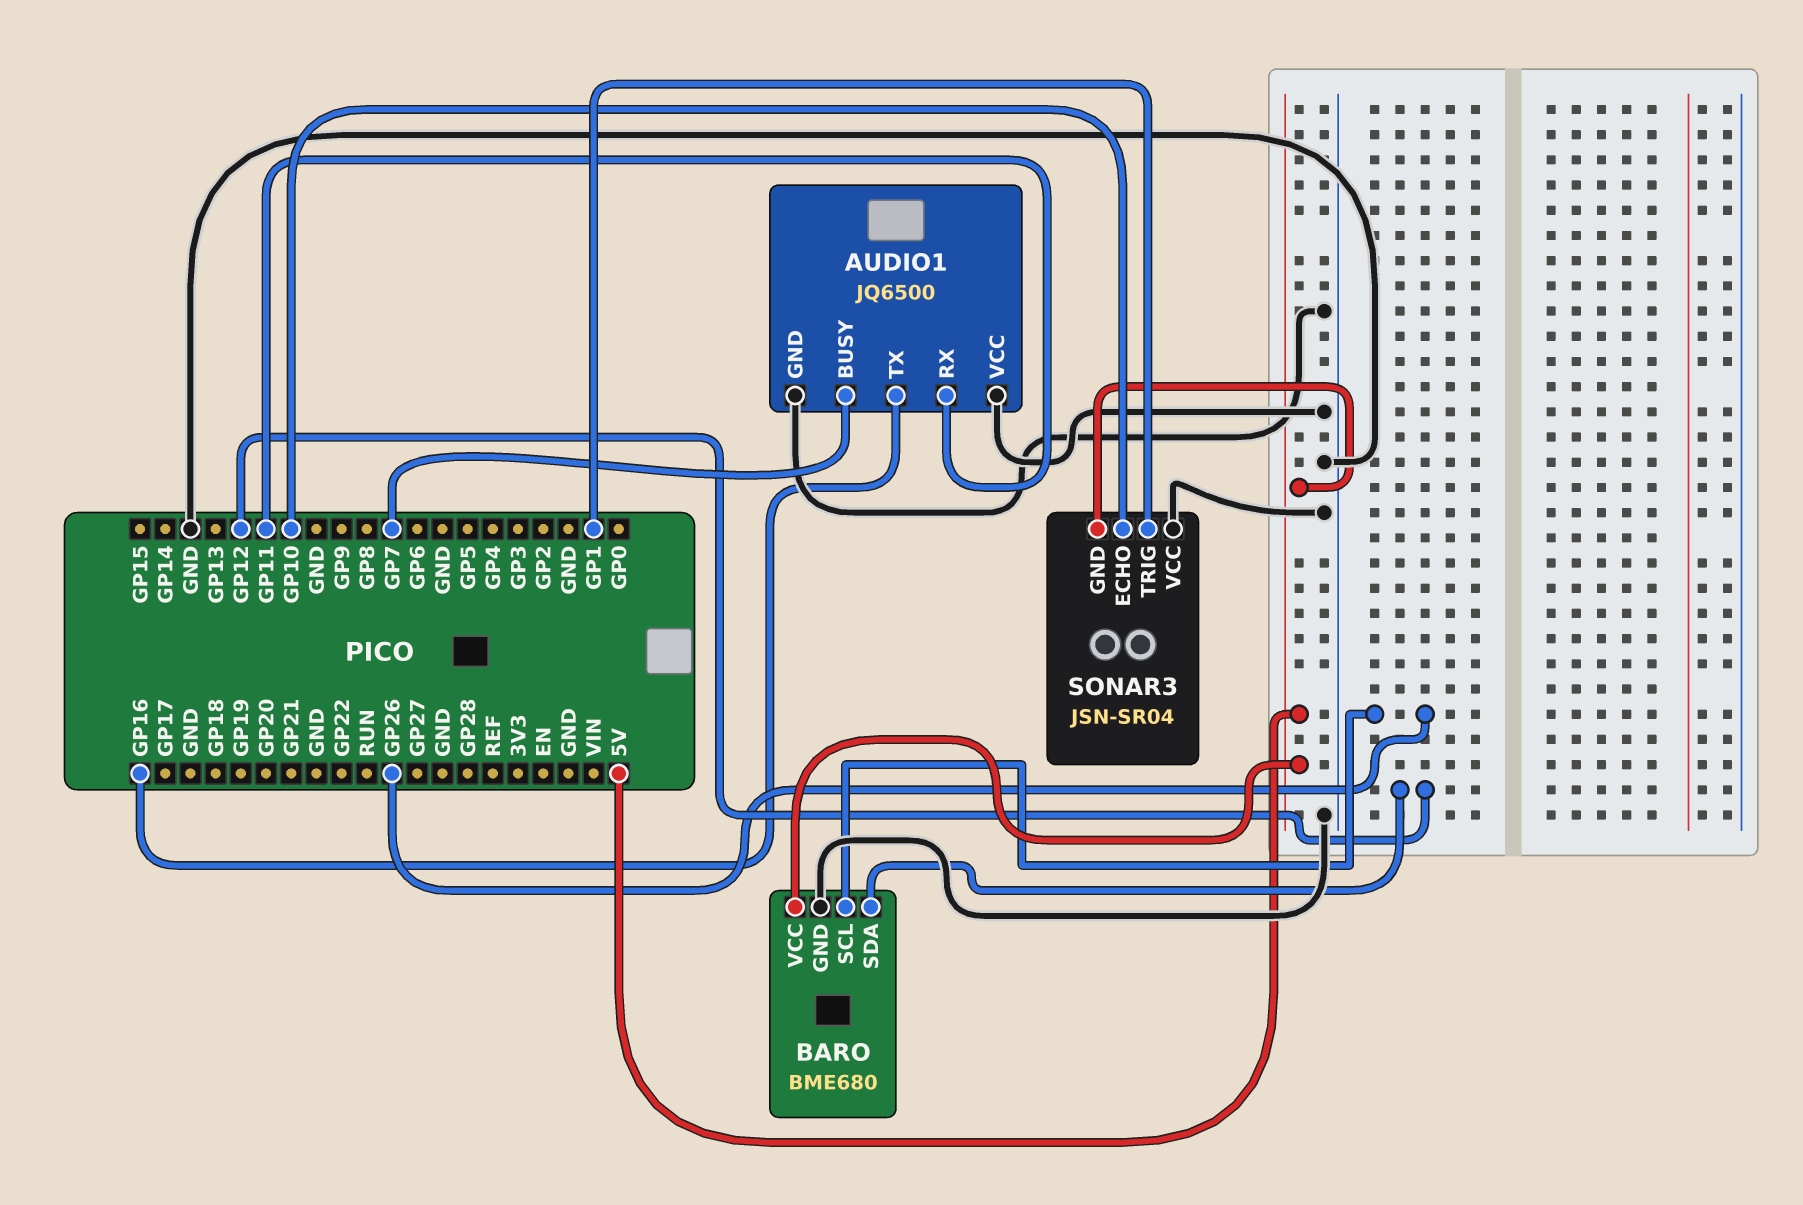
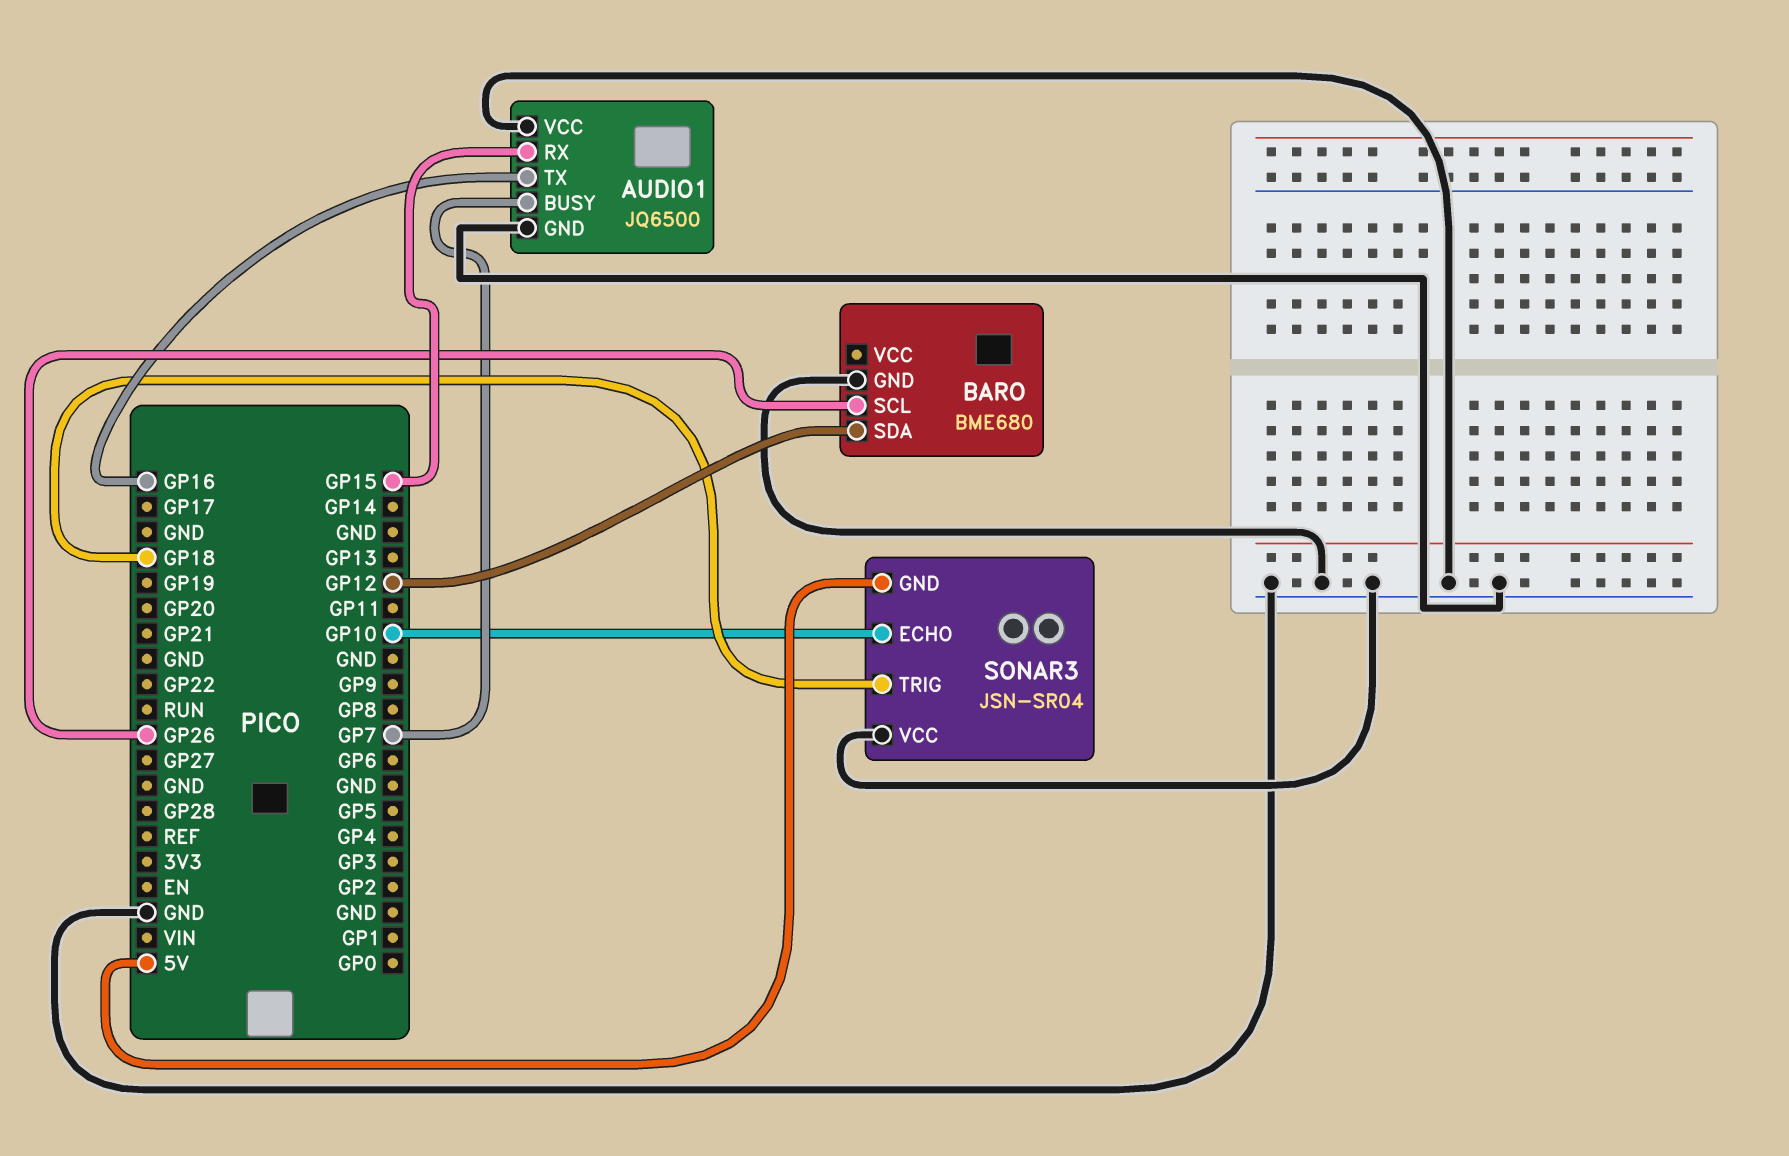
AUDIO1 pin RX: GP11 -> GP15
BARO pin VCC: 5V -> none
SONAR3 pin TRIG: GP1 -> GP18

